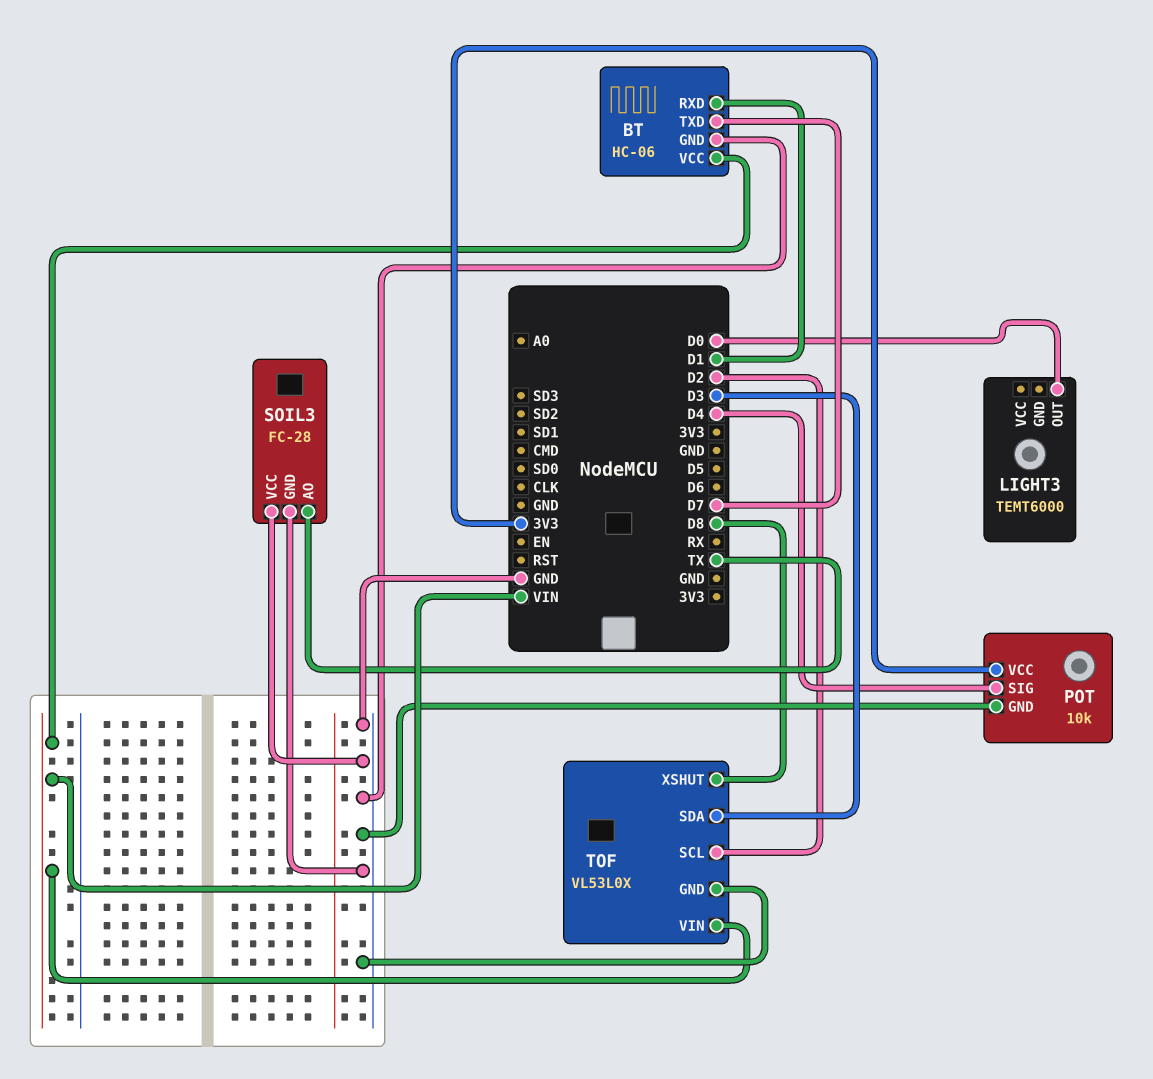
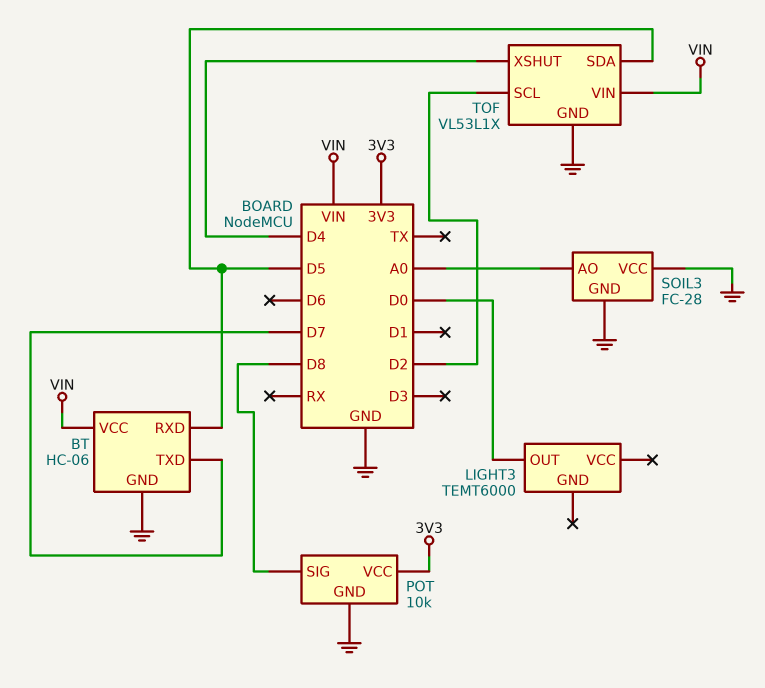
BT pin RXD: D1 -> D5
POT pin SIG: D4 -> D8
SOIL3 pin AO: TX -> A0
TOF: VL53L0X -> VL53L1X
TOF pin SDA: D3 -> D5
TOF pin XSHUT: D8 -> D4

